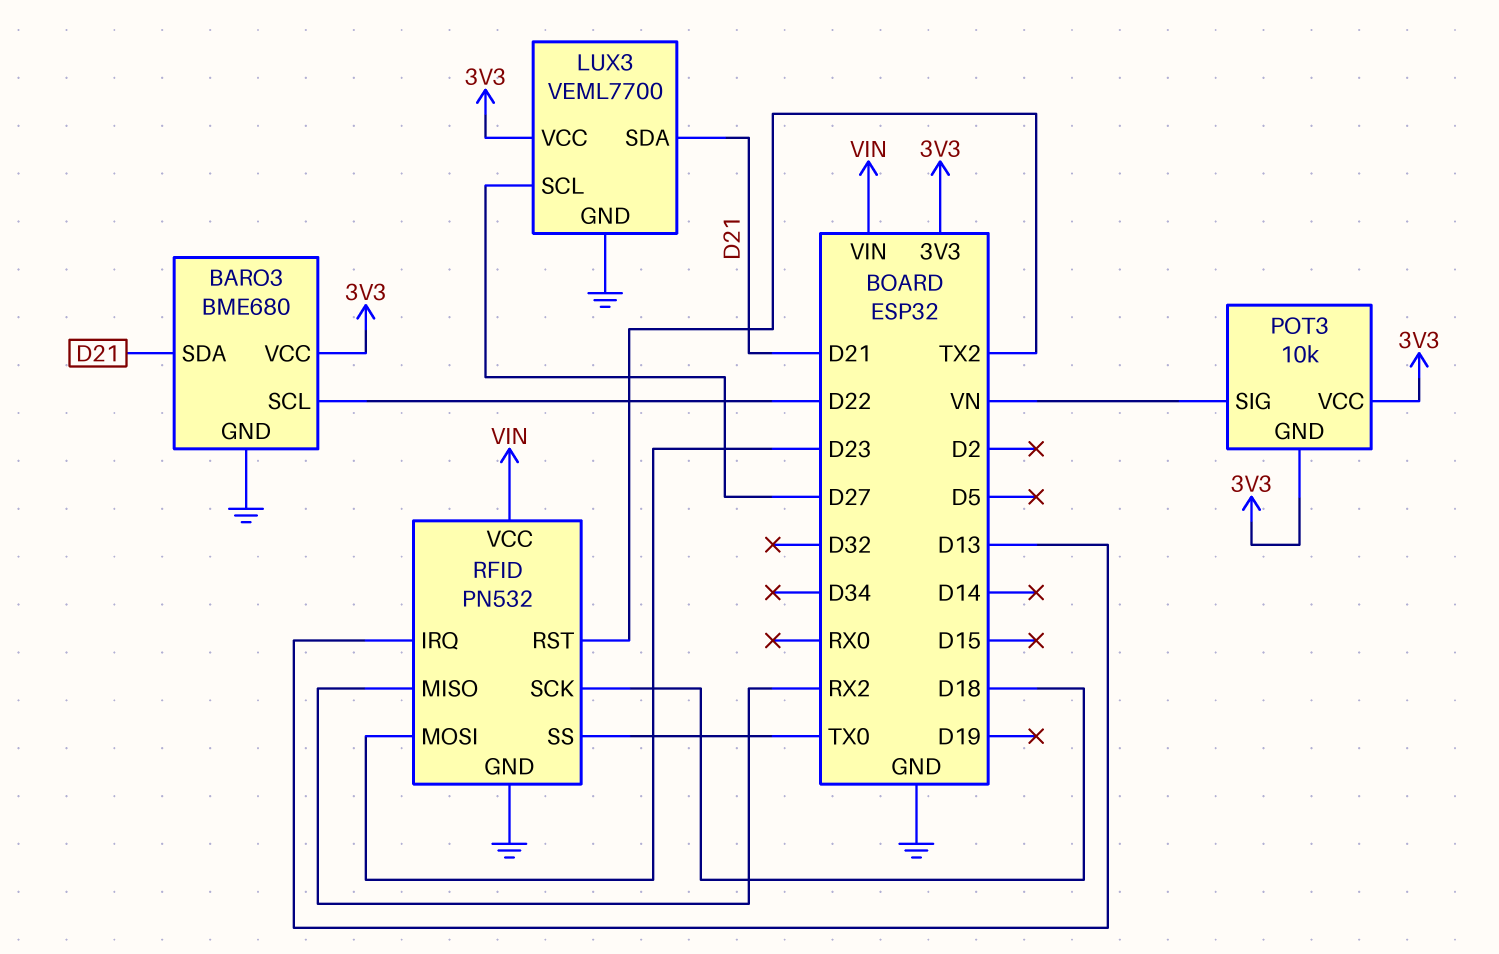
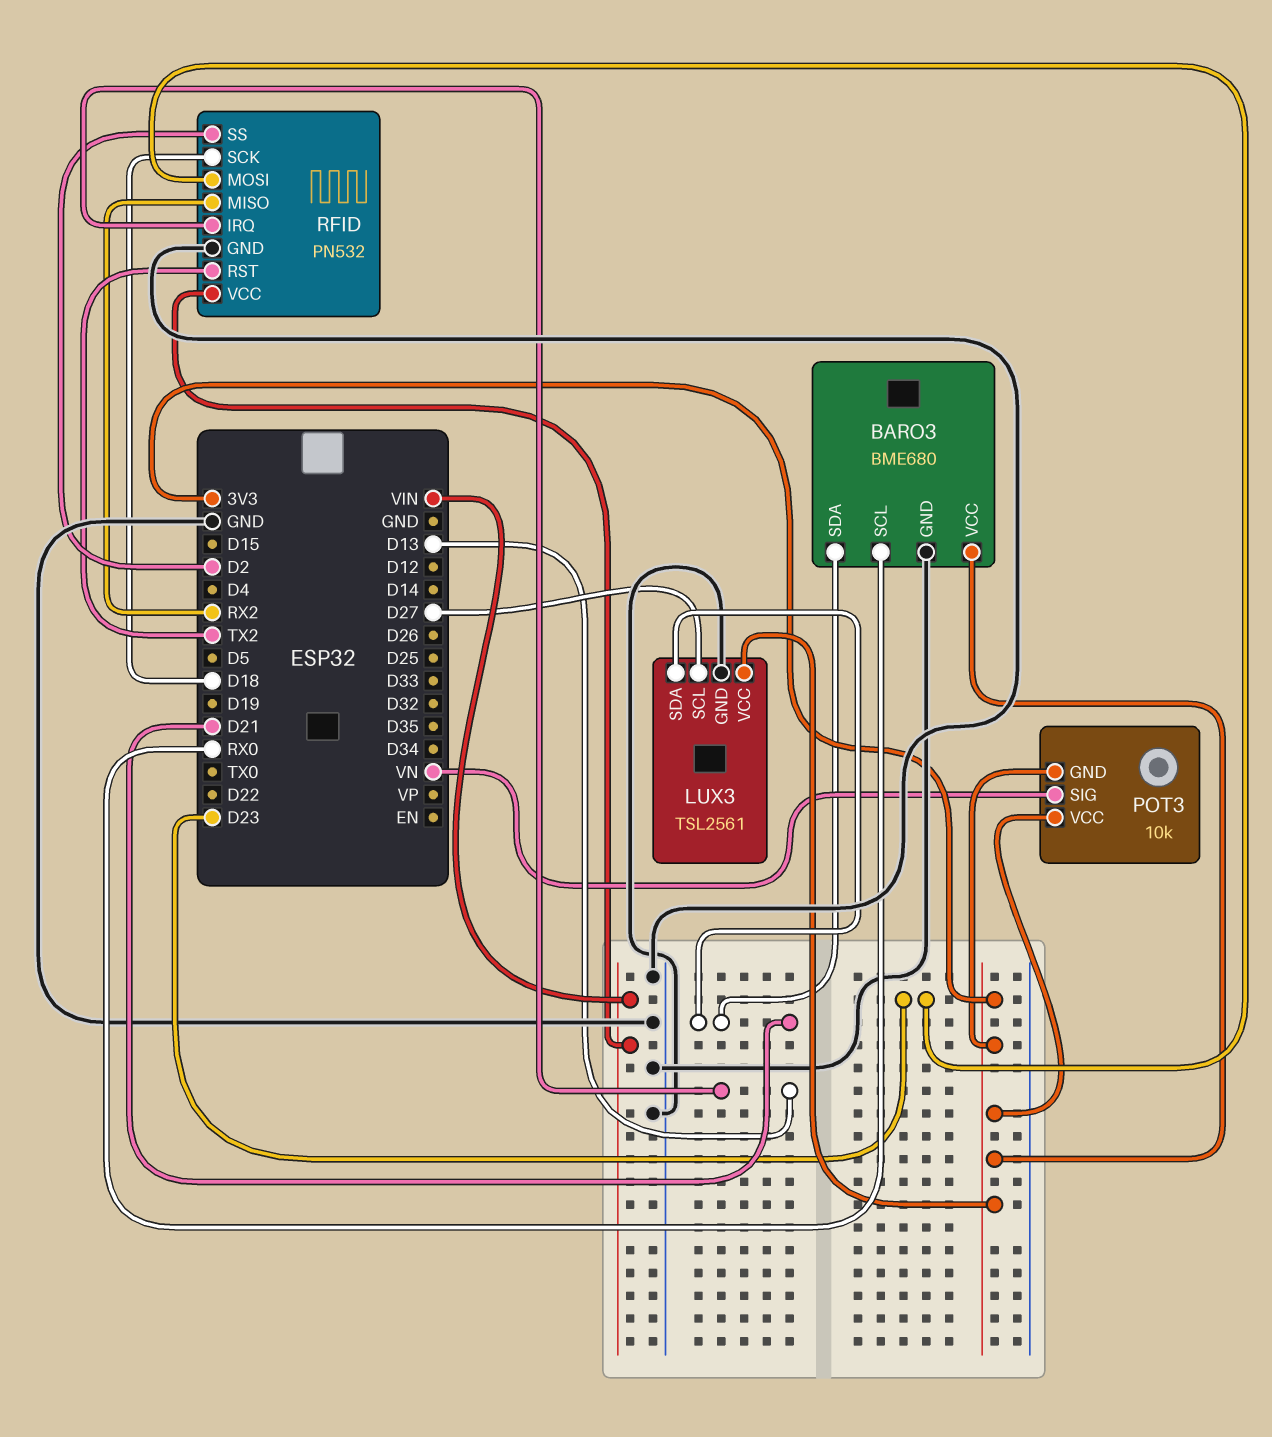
BARO3 pin SCL: D22 -> RX0
LUX3: VEML7700 -> TSL2561
RFID pin SS: TX0 -> D2

